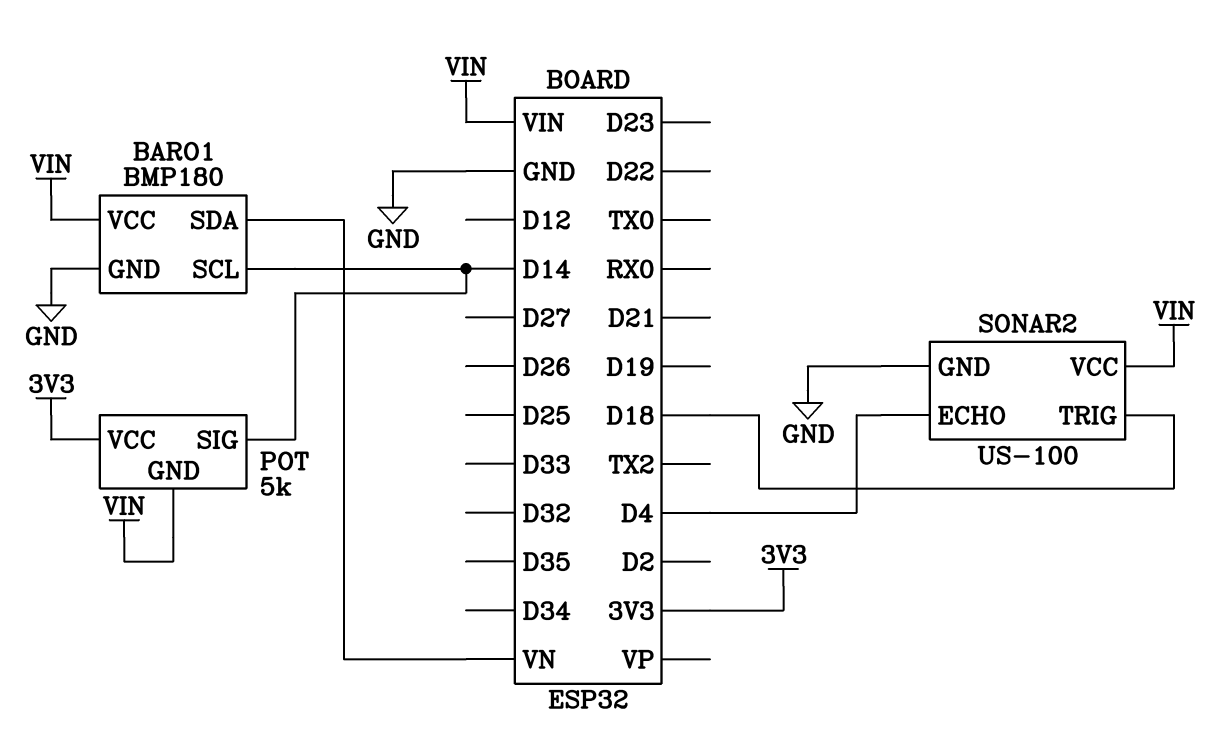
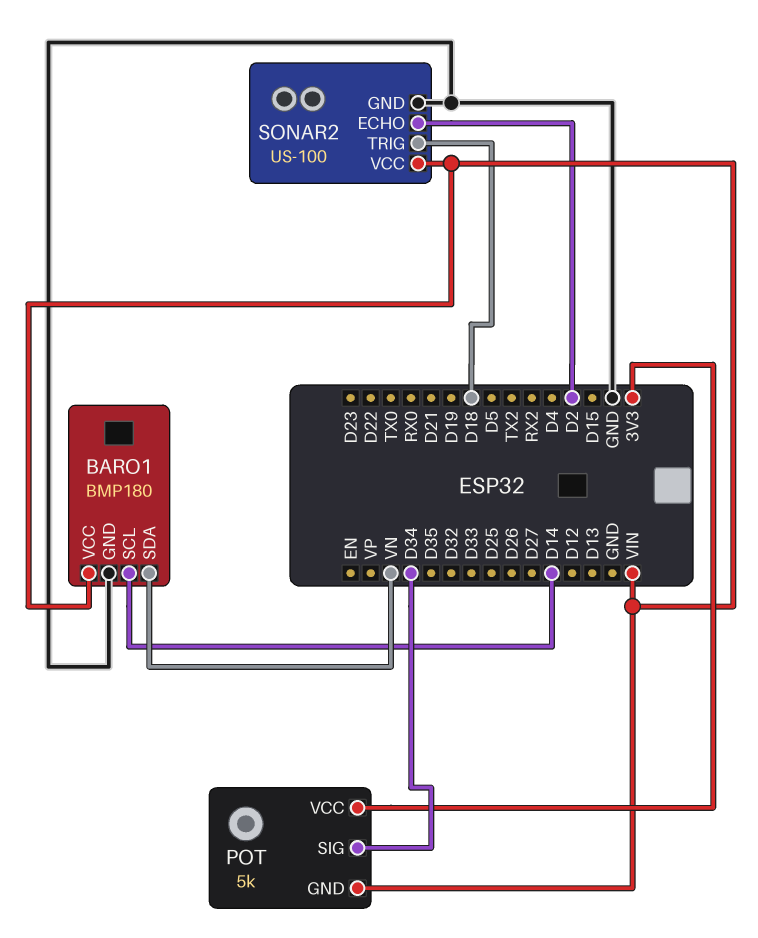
POT pin SIG: D14 -> D34
SONAR2 pin ECHO: D4 -> D2

